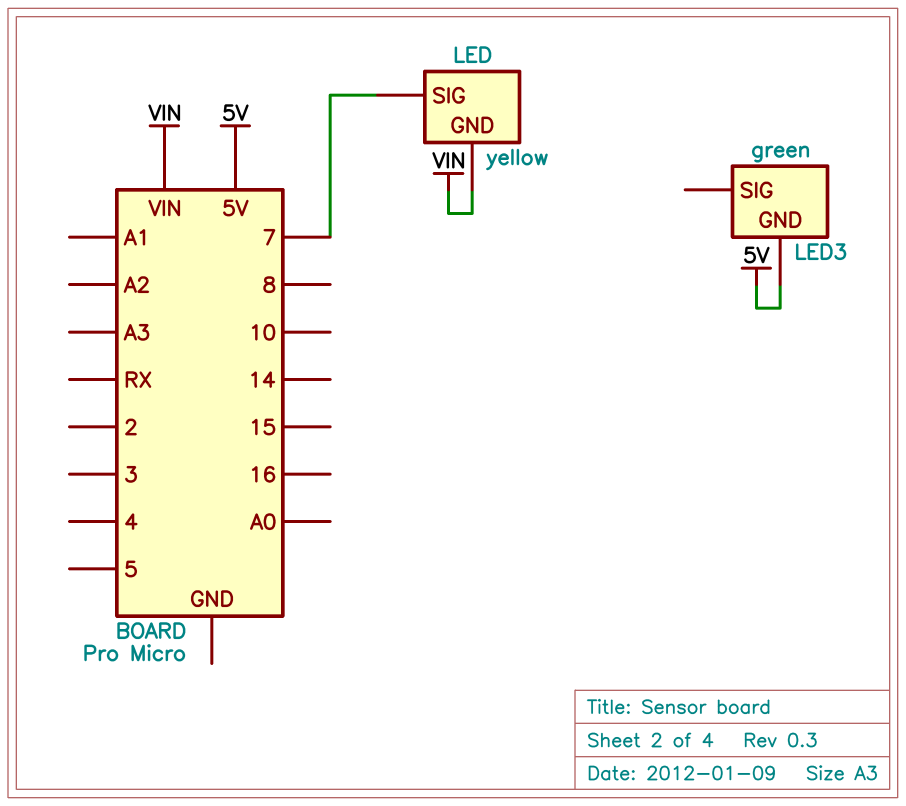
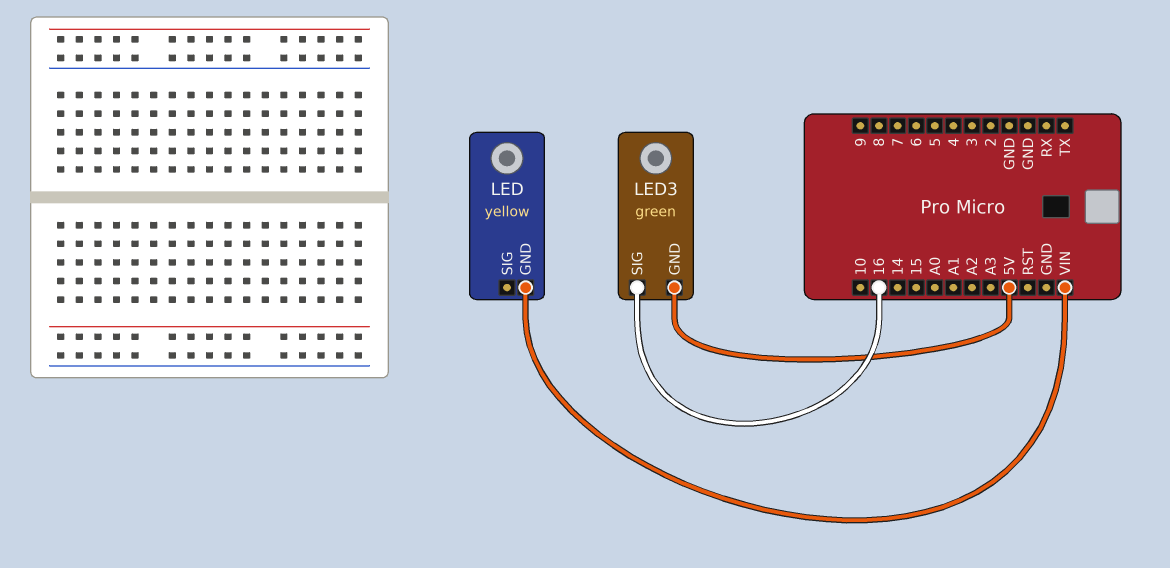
LED pin SIG: 7 -> none
LED3 pin SIG: none -> 16

